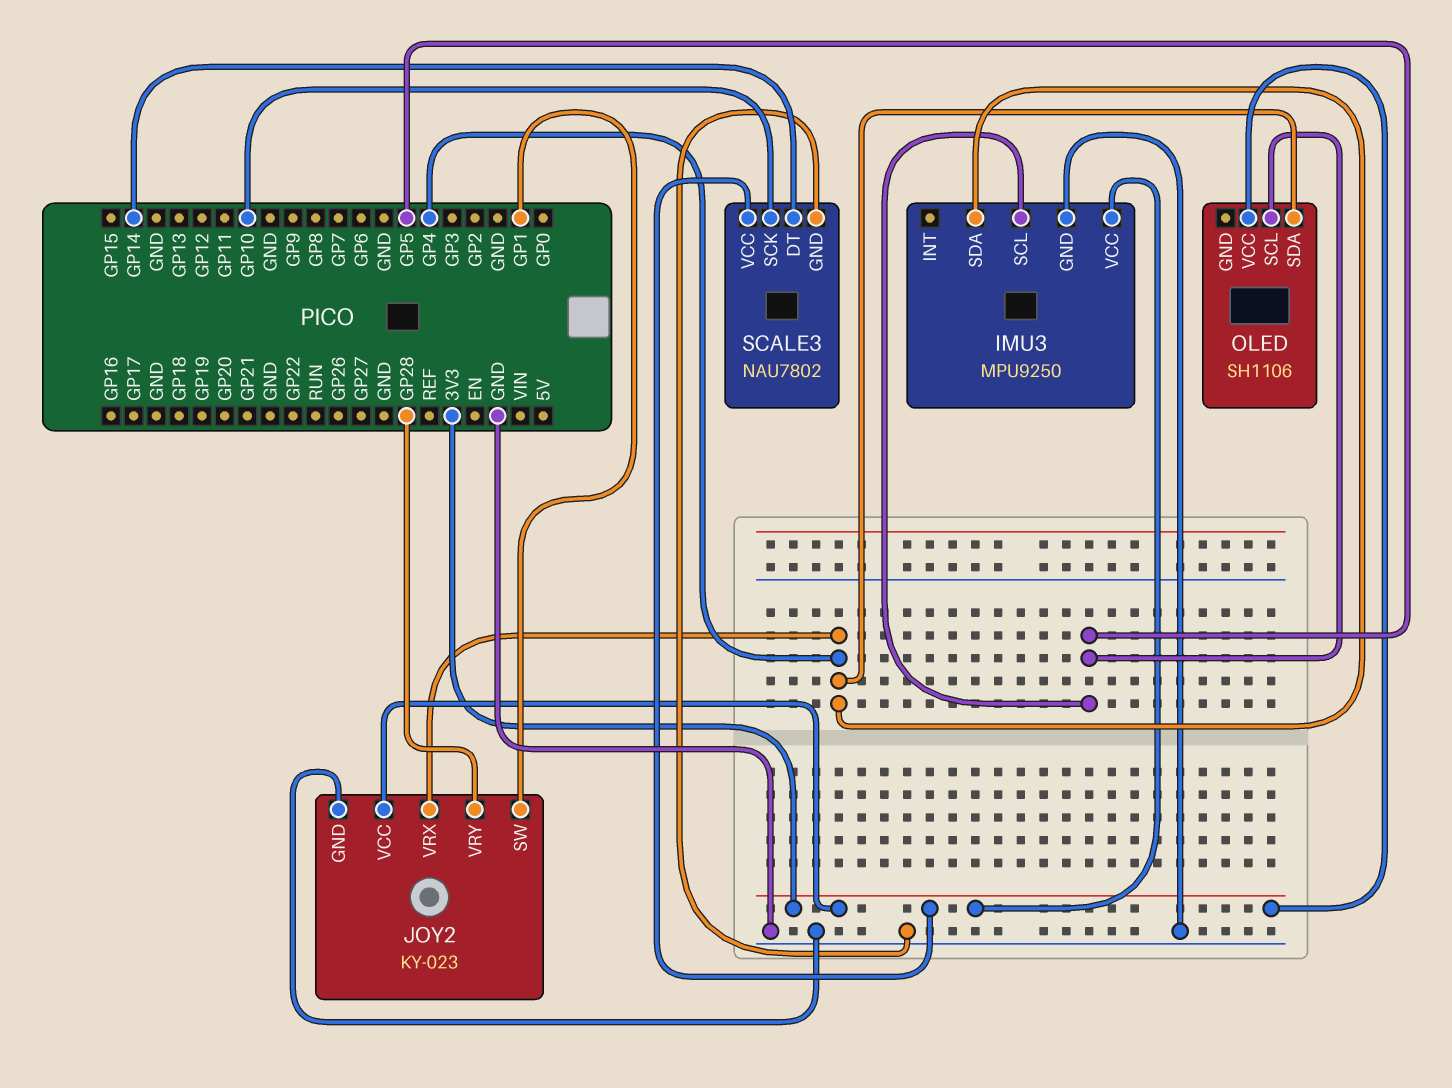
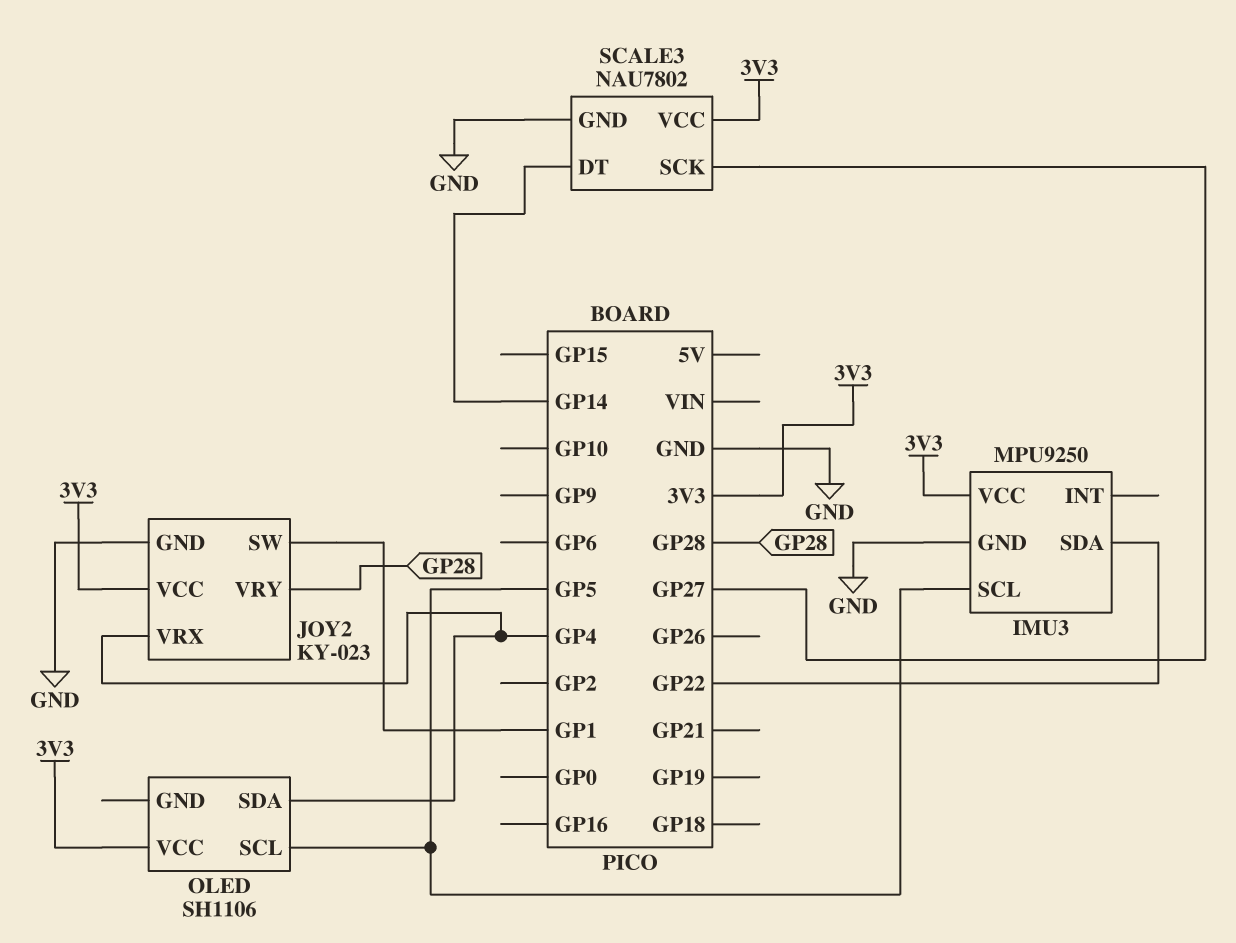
IMU3 pin SDA: GP4 -> GP22
SCALE3 pin SCK: GP10 -> GP27

